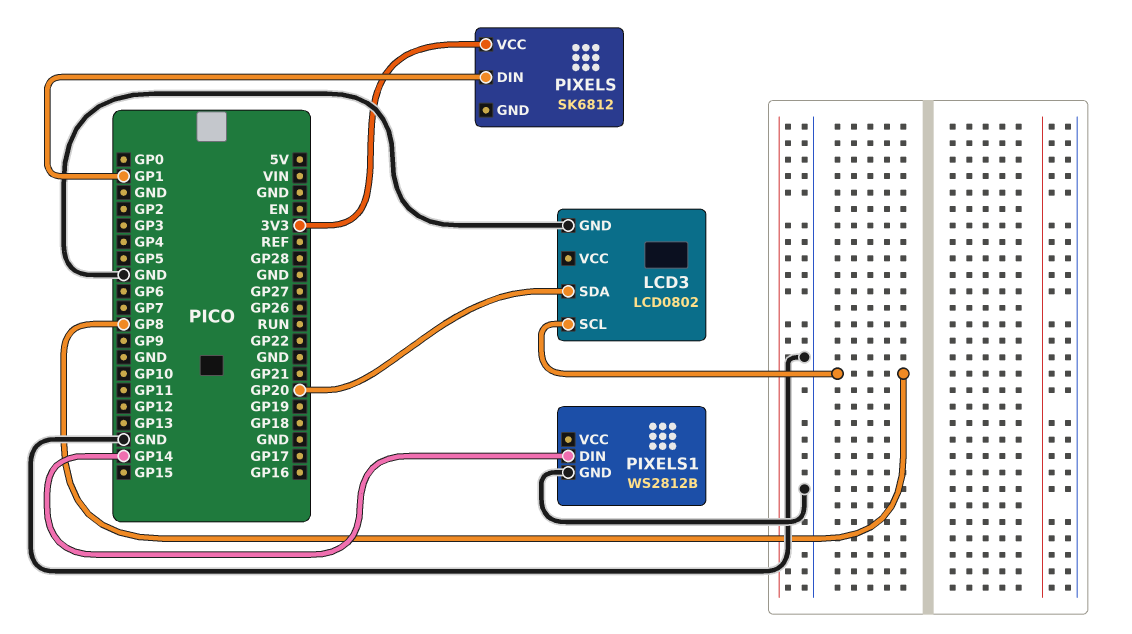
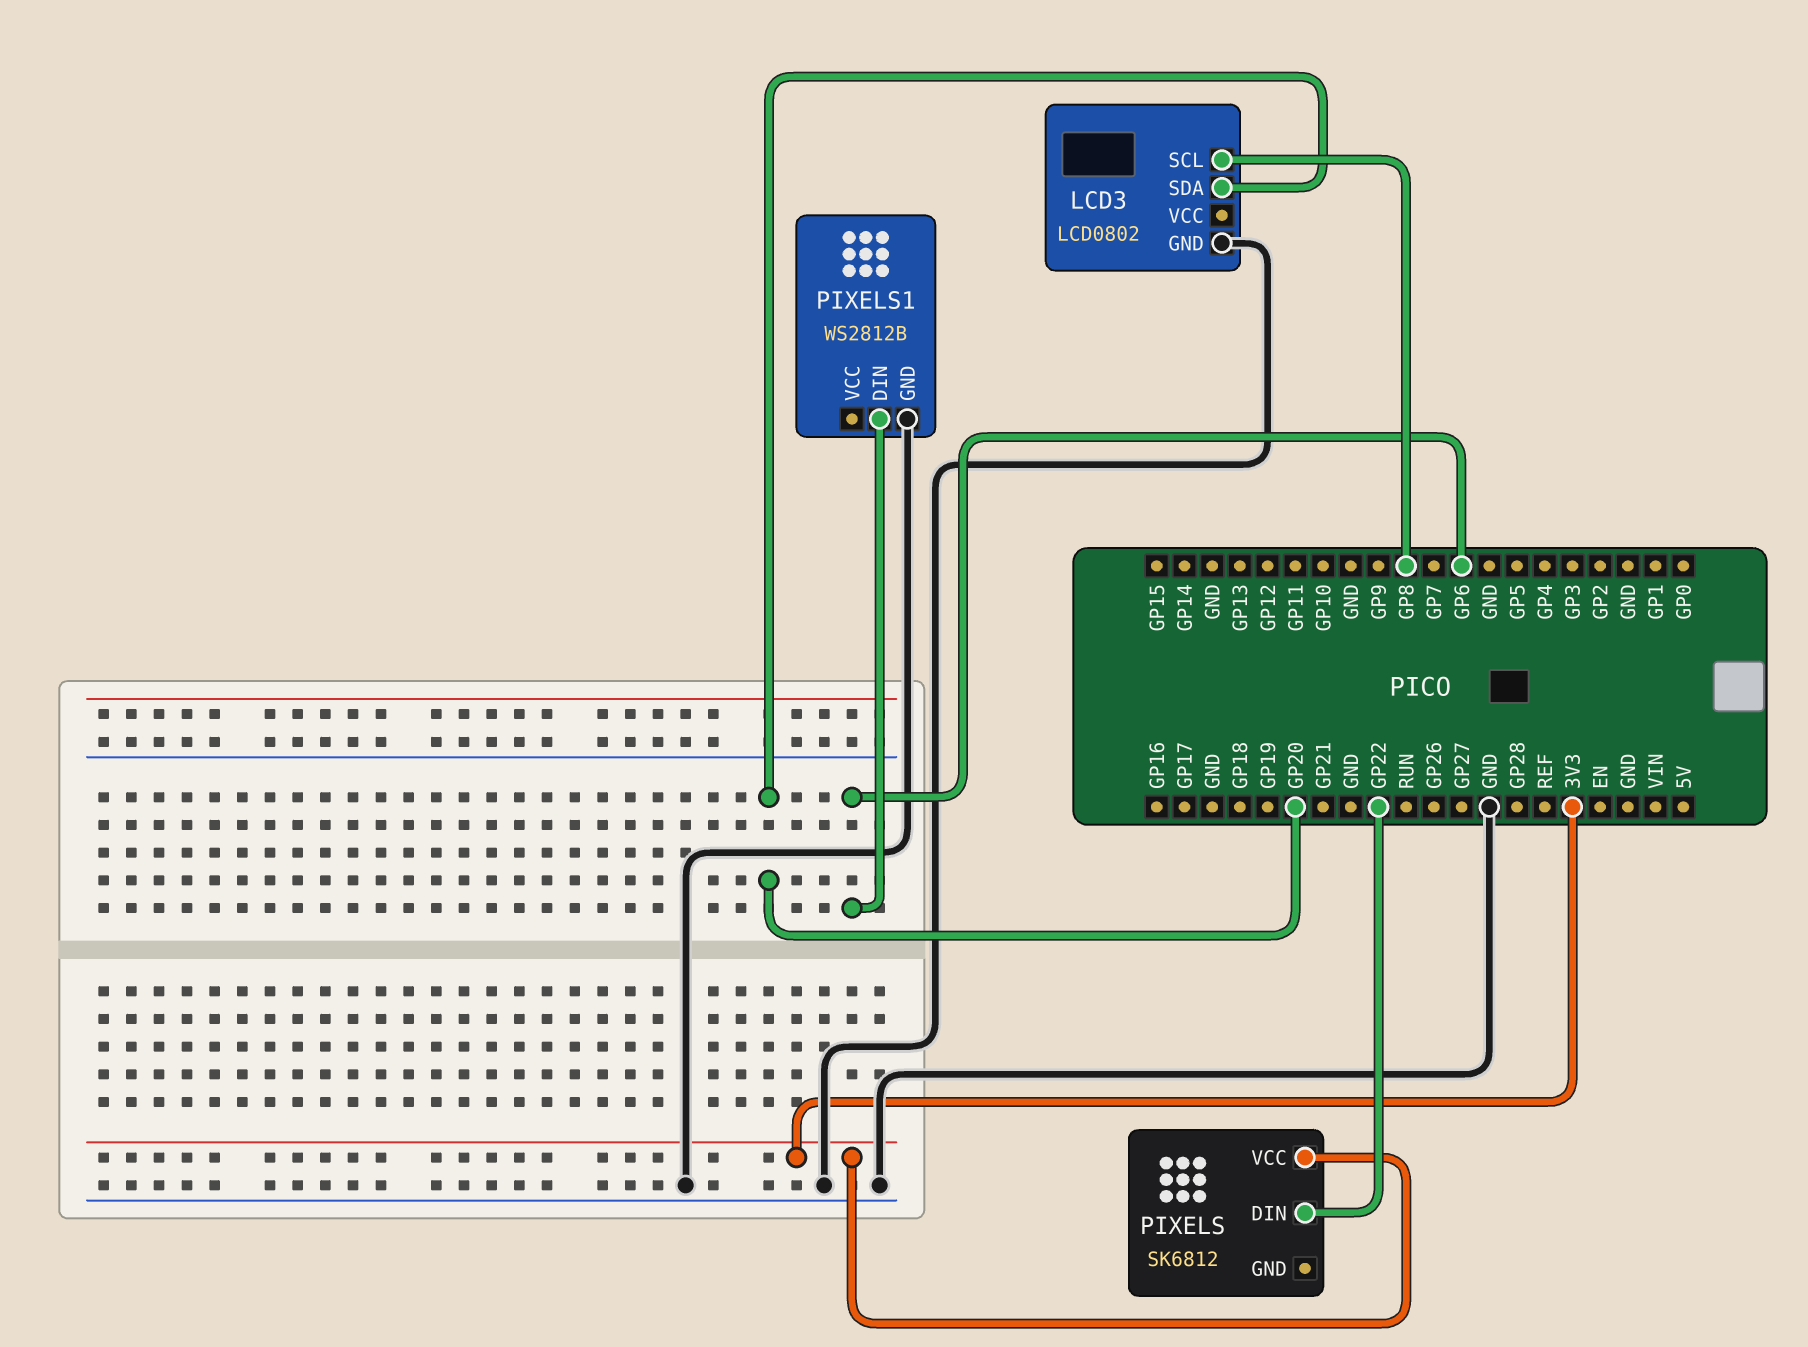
PIXELS pin DIN: GP1 -> GP22
PIXELS1 pin DIN: GP14 -> GP6

